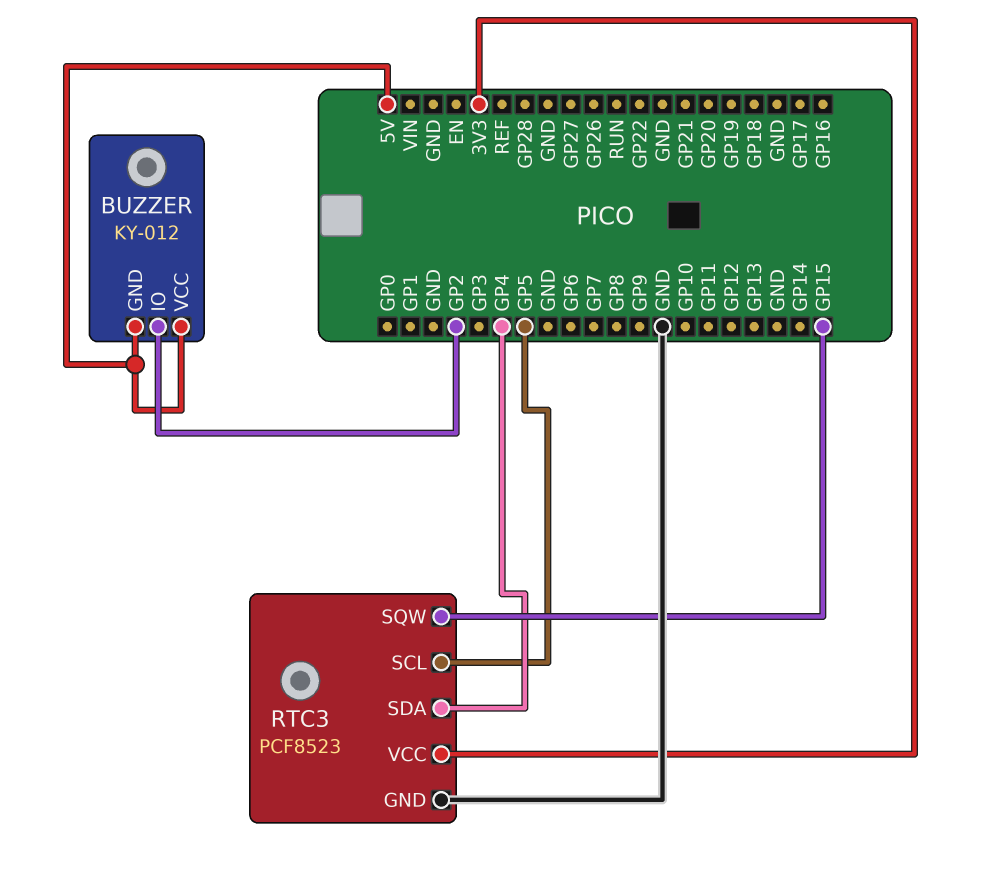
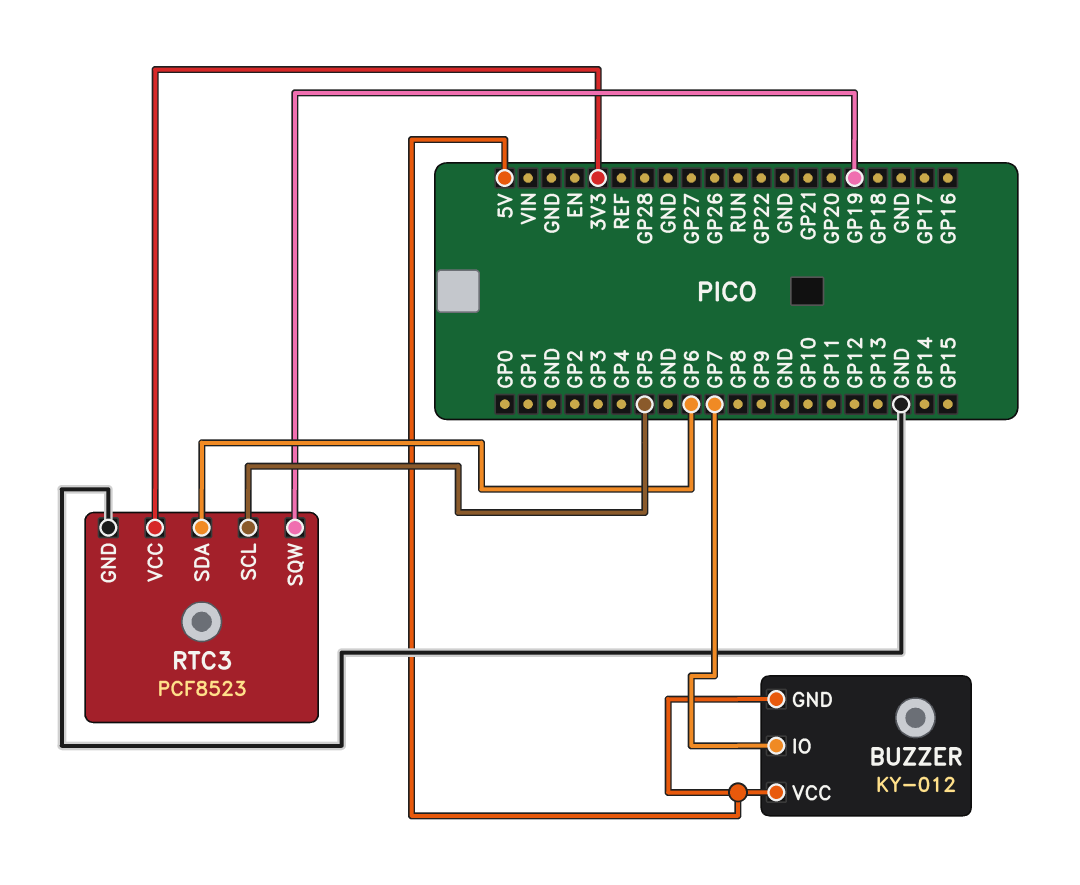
BUZZER pin IO: GP2 -> GP7
RTC3 pin SDA: GP4 -> GP6
RTC3 pin SQW: GP15 -> GP19

